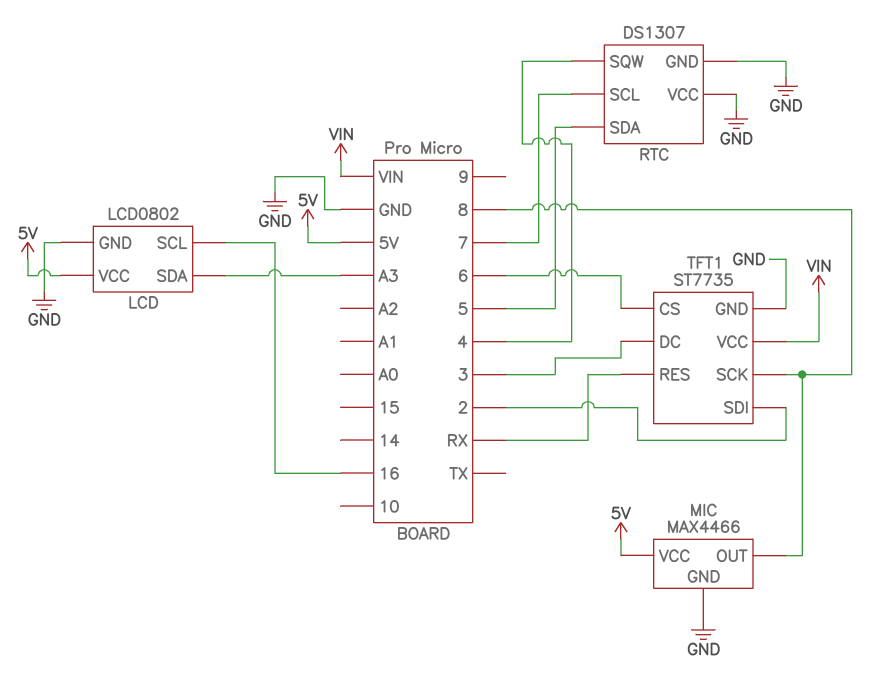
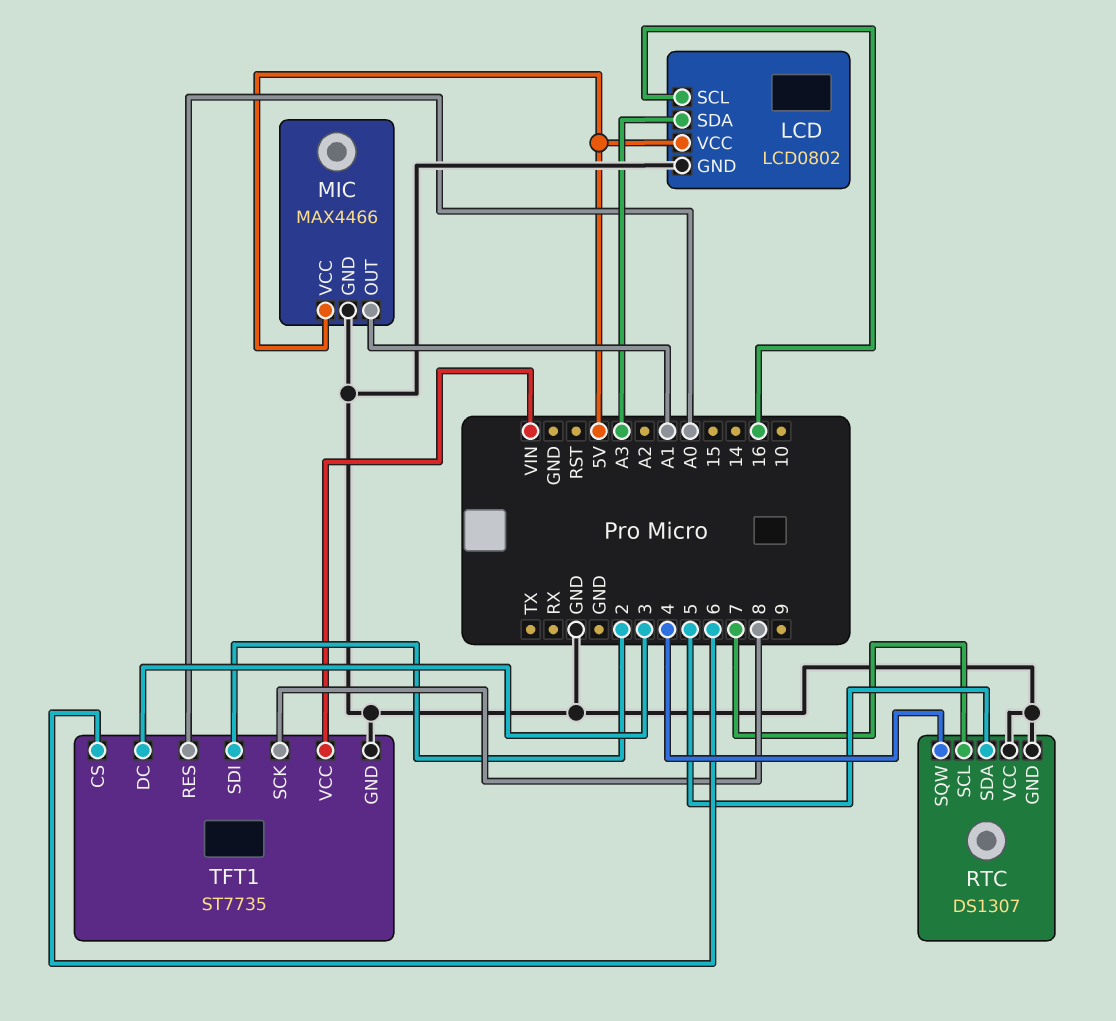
MIC pin OUT: 8 -> A1
TFT1 pin RES: RX -> A0

